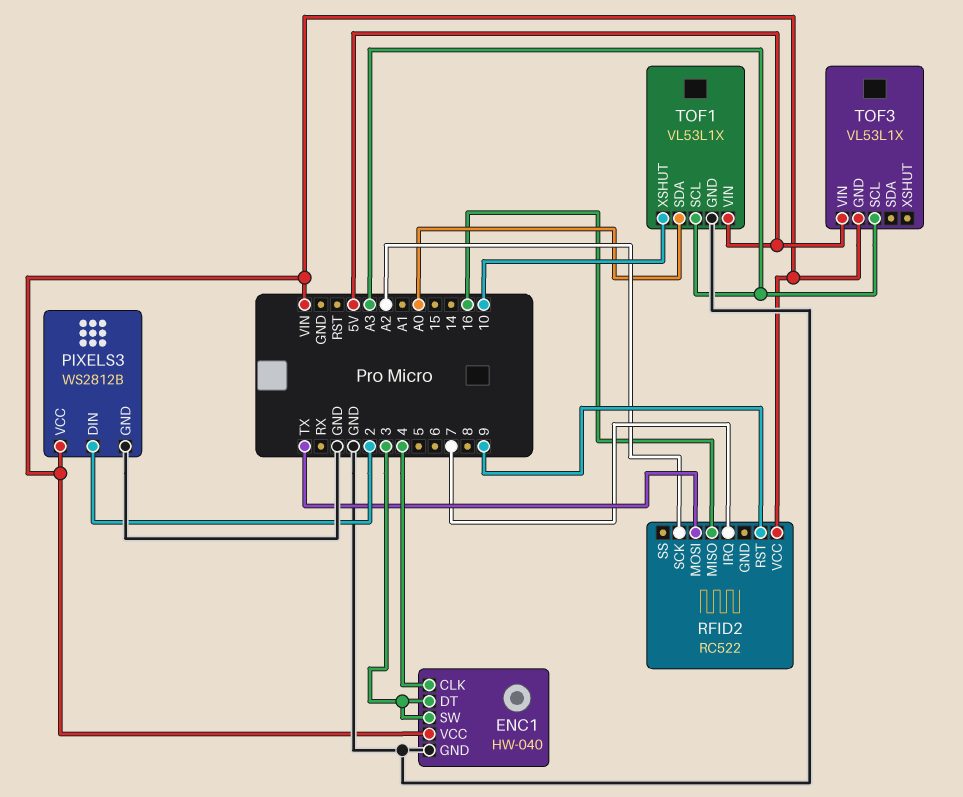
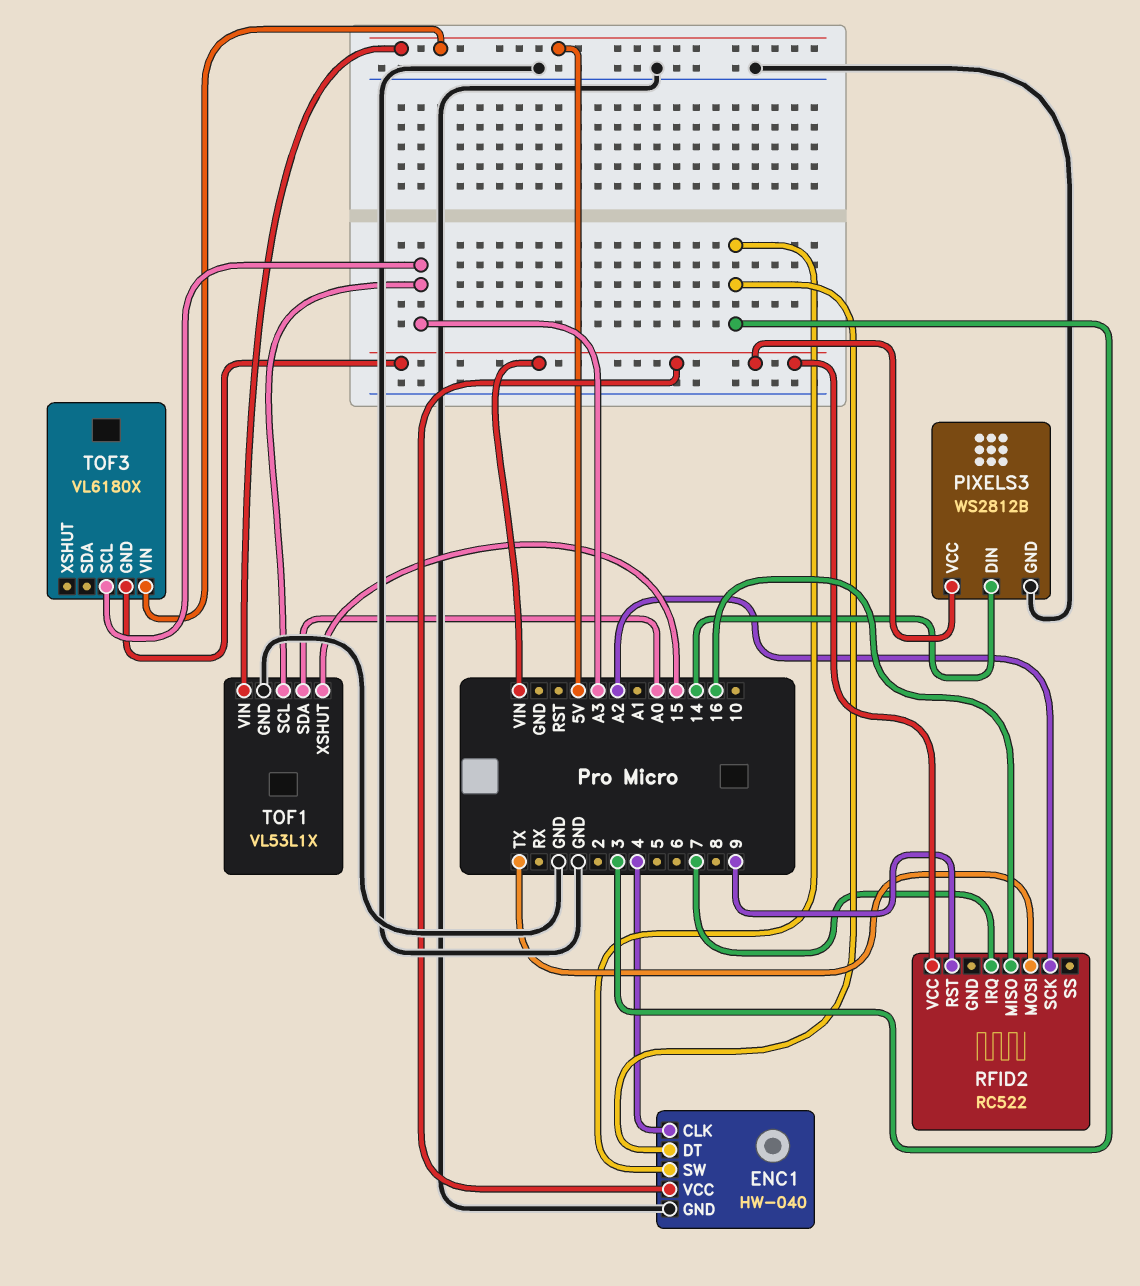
PIXELS3 pin DIN: 2 -> 14
TOF1 pin XSHUT: 10 -> 15
TOF3: VL53L1X -> VL6180X

